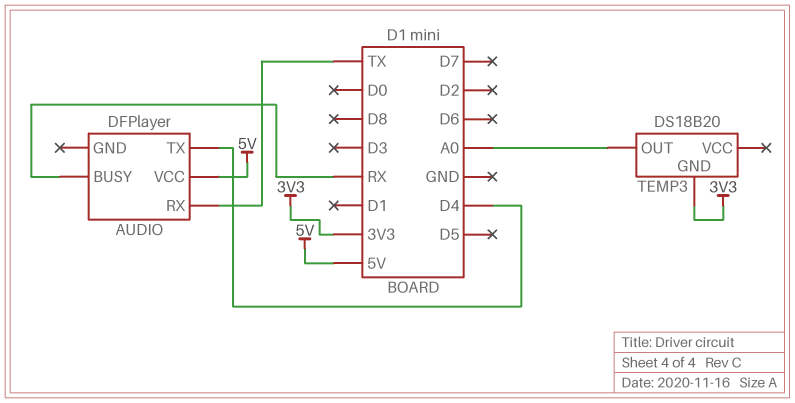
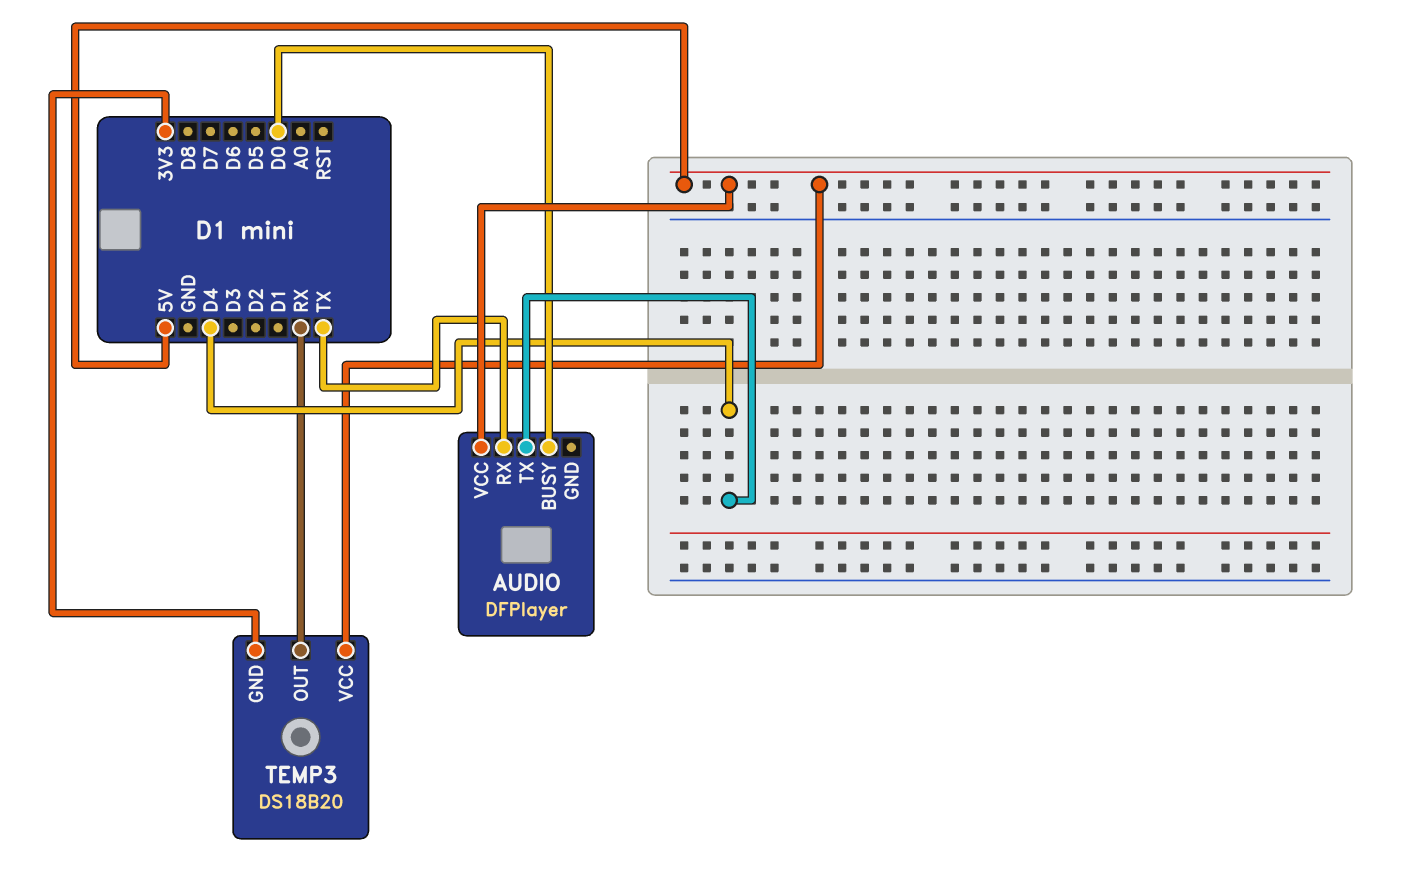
AUDIO pin BUSY: RX -> D0
TEMP3 pin OUT: A0 -> RX
TEMP3 pin VCC: none -> 5V

